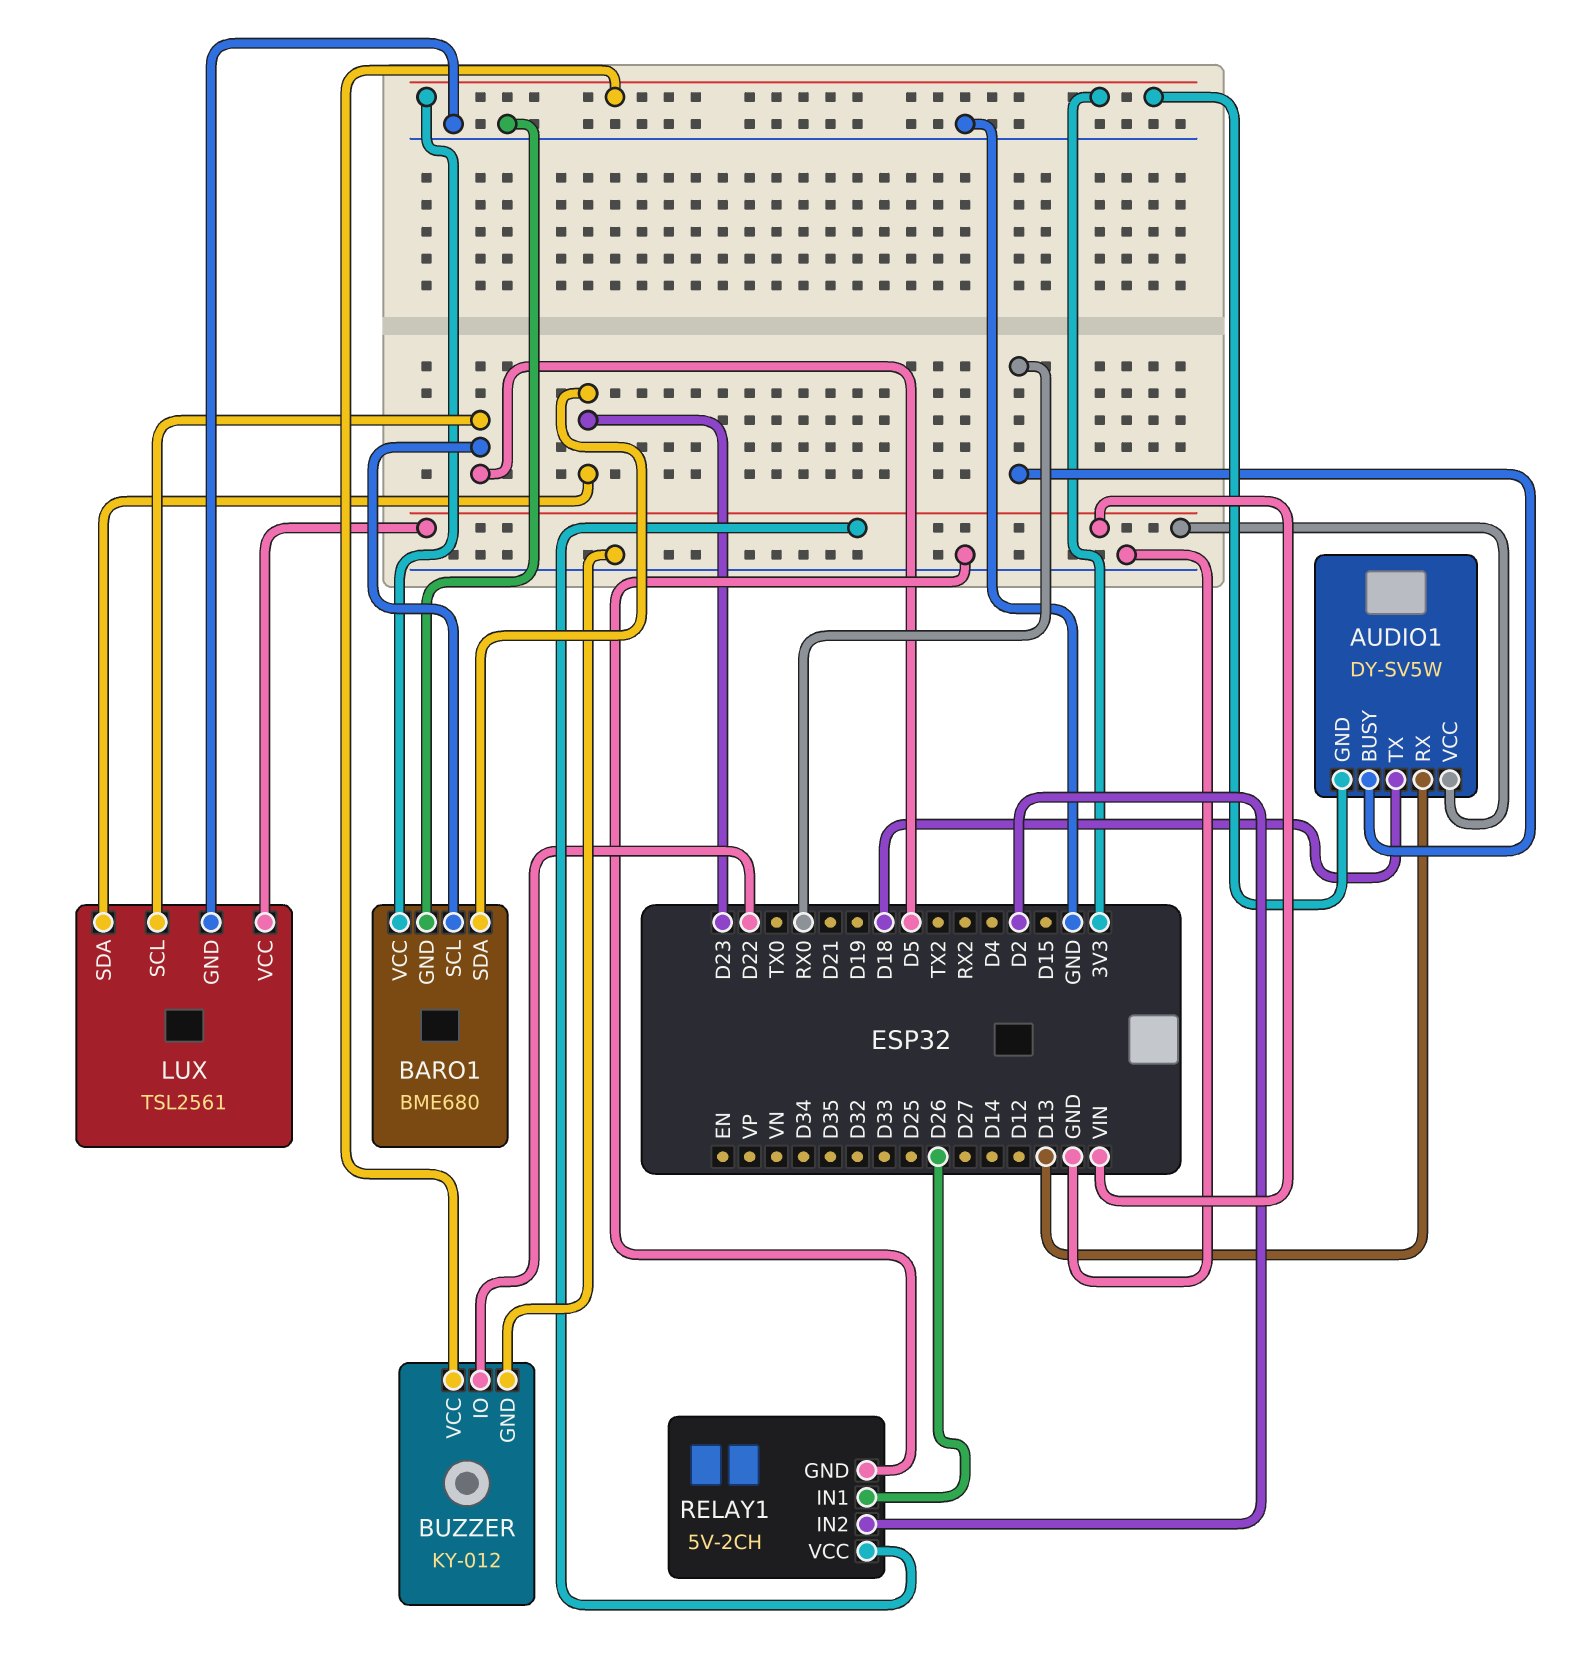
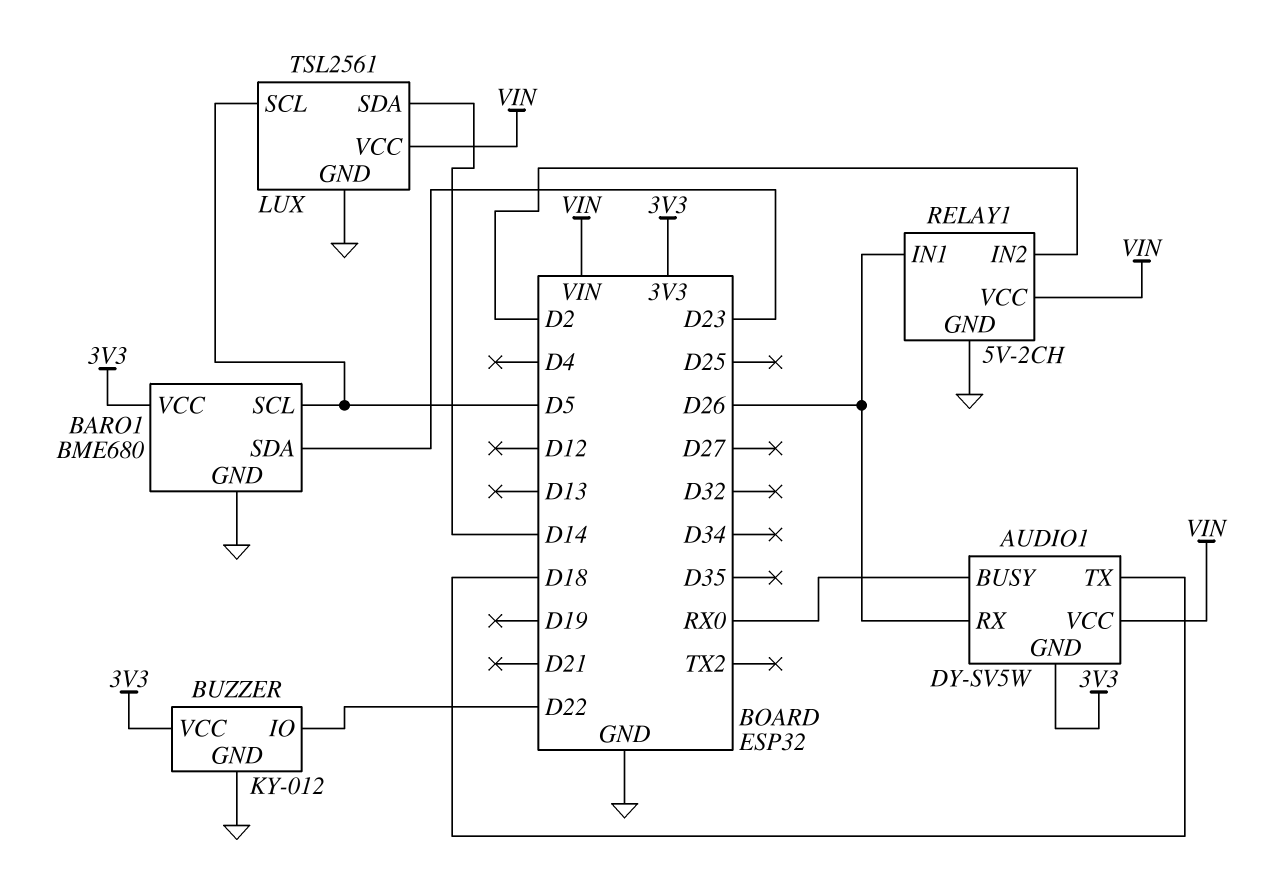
AUDIO1 pin RX: D13 -> D26
LUX pin SDA: D23 -> D14

